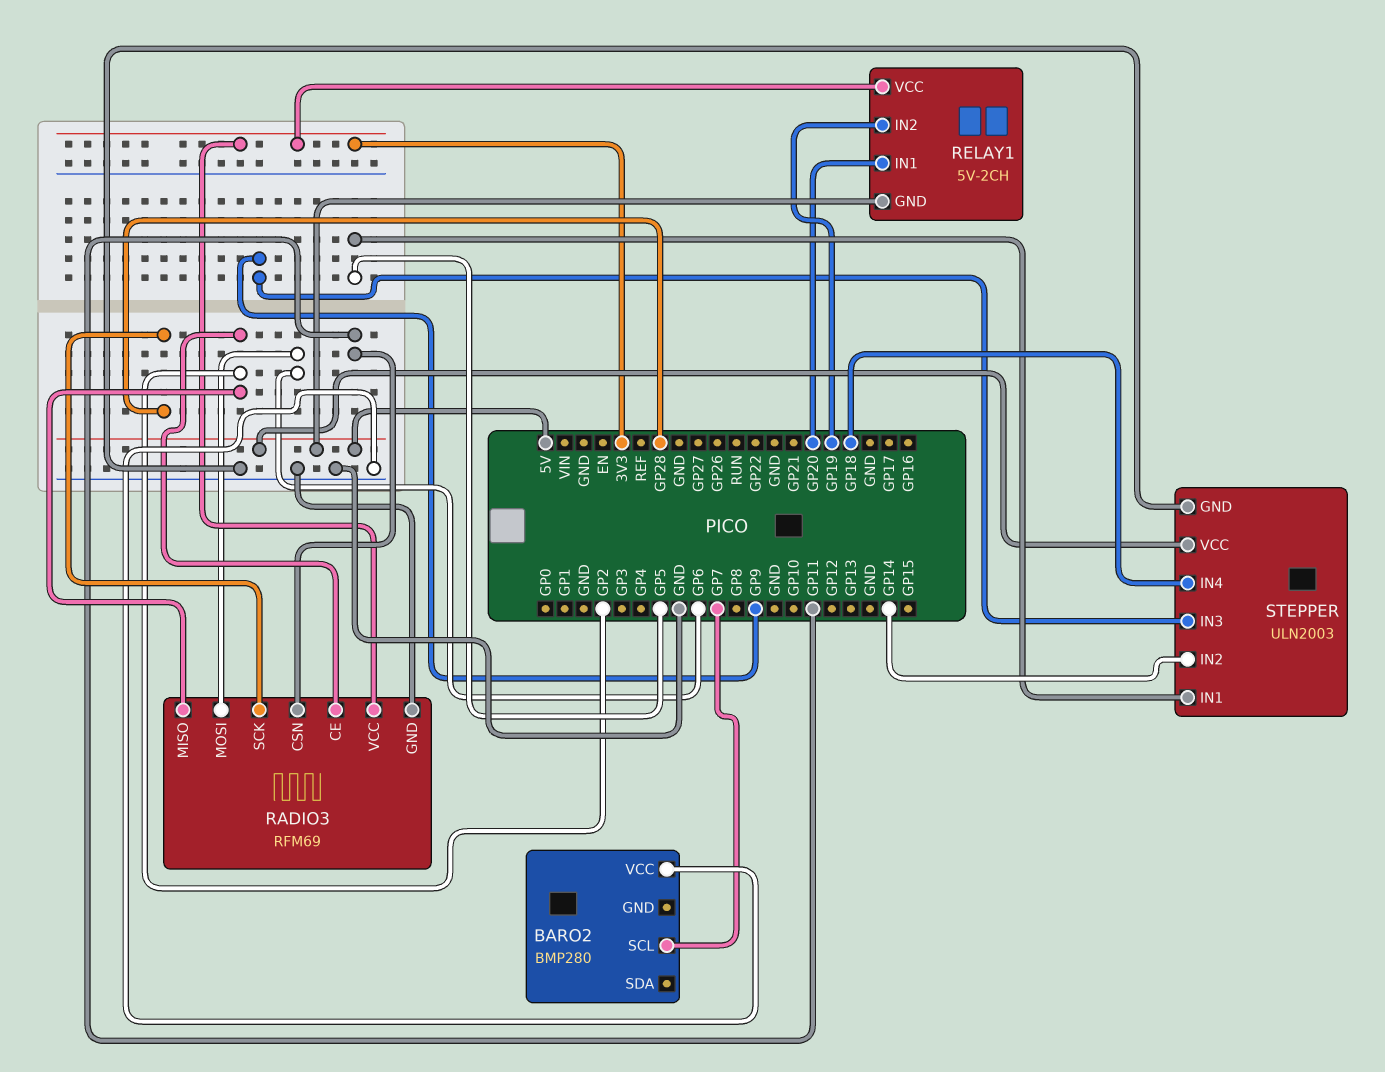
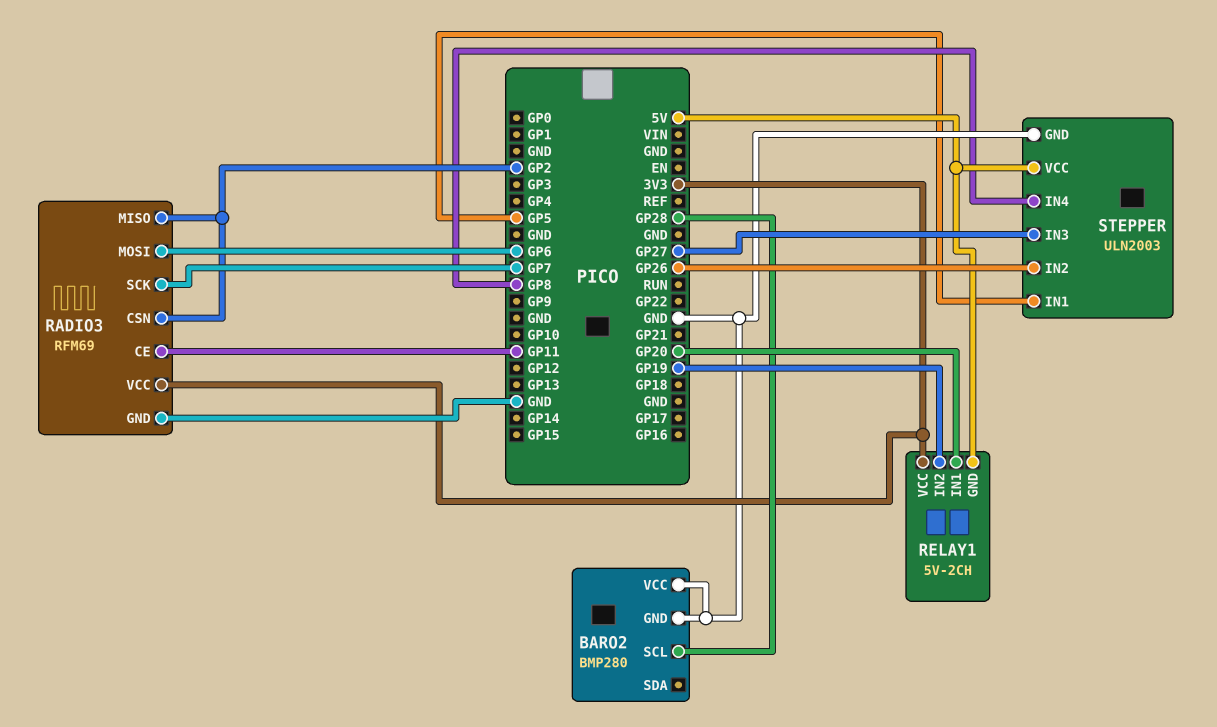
BARO2 pin GND: none -> GND
BARO2 pin SCL: GP7 -> GP28
RADIO3 pin CE: GP2 -> GP11
RADIO3 pin CSN: GP11 -> GP2
RADIO3 pin SCK: GP28 -> GP7
STEPPER pin IN2: GP14 -> GP26
STEPPER pin IN3: GP9 -> GP27
STEPPER pin IN4: GP18 -> GP8

